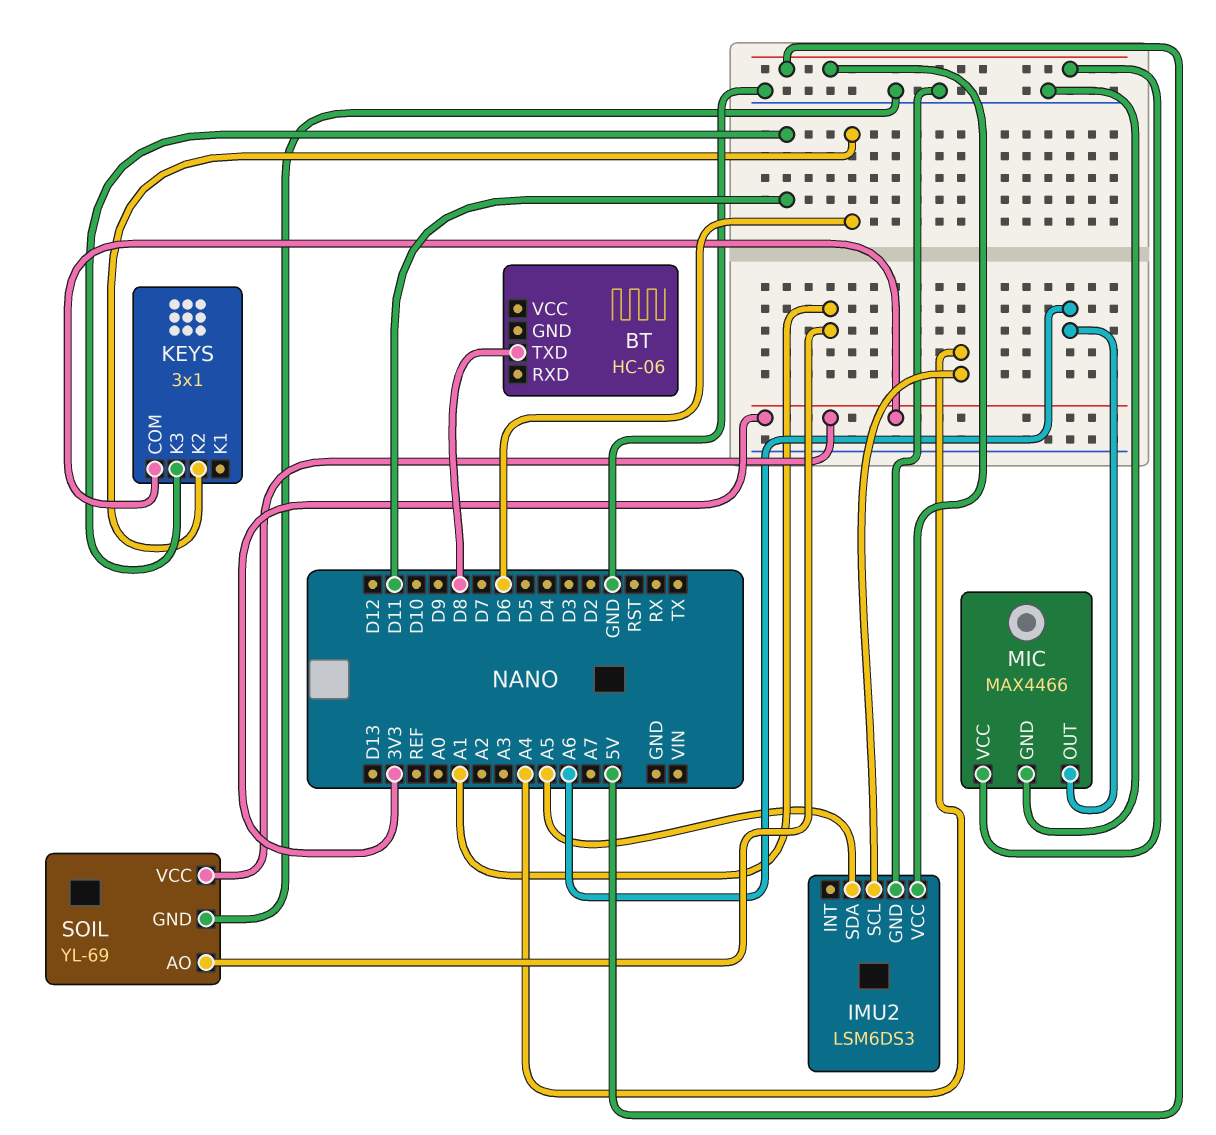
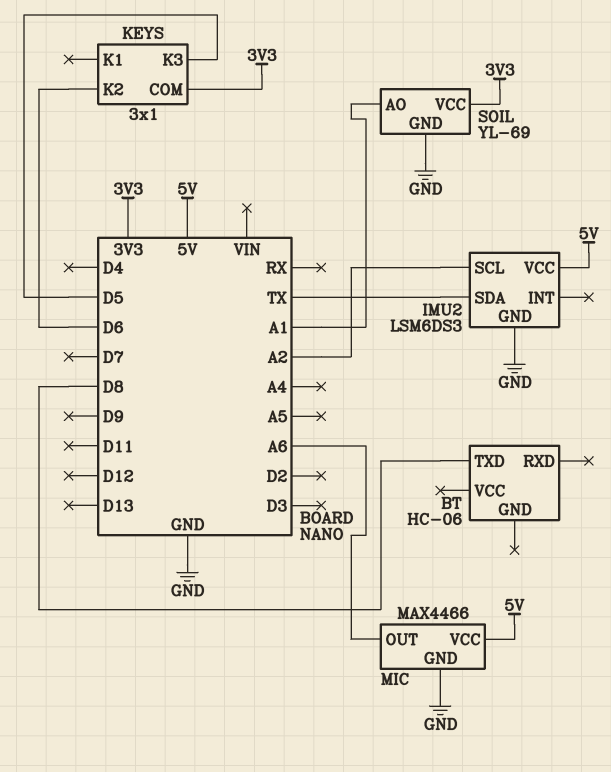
IMU2 pin SCL: A4 -> A2
IMU2 pin SDA: A5 -> TX
KEYS pin K3: D11 -> D5

